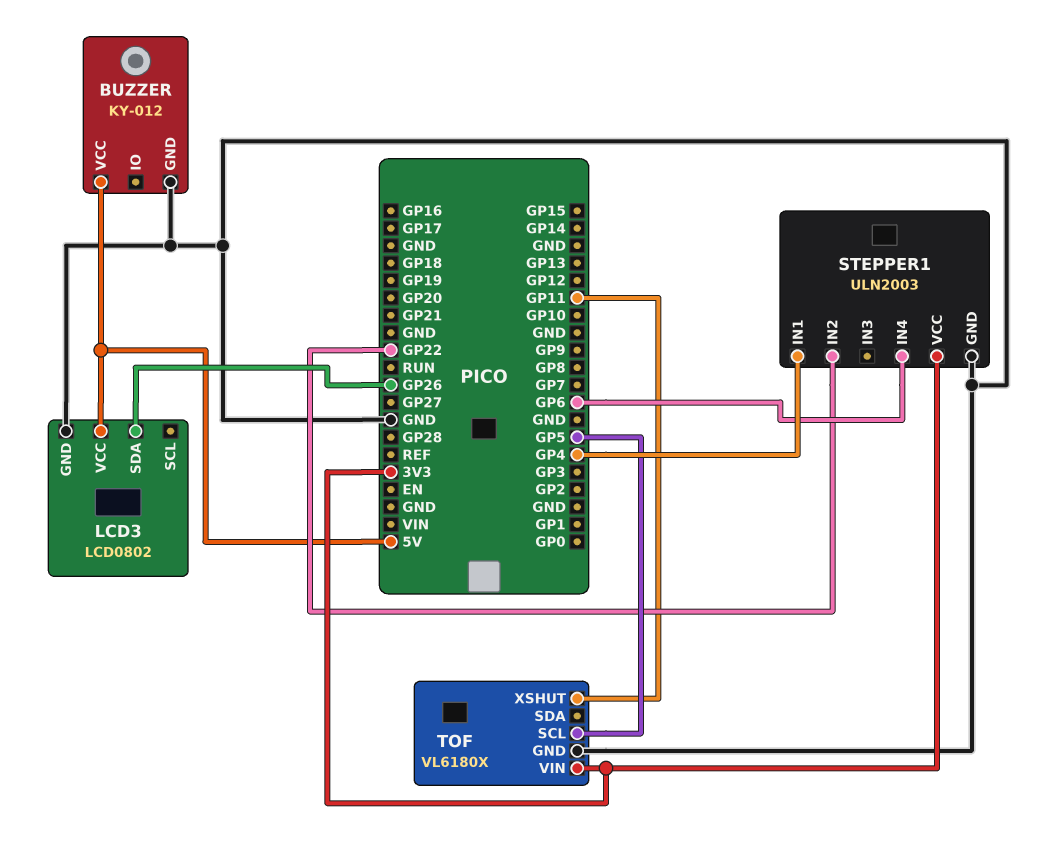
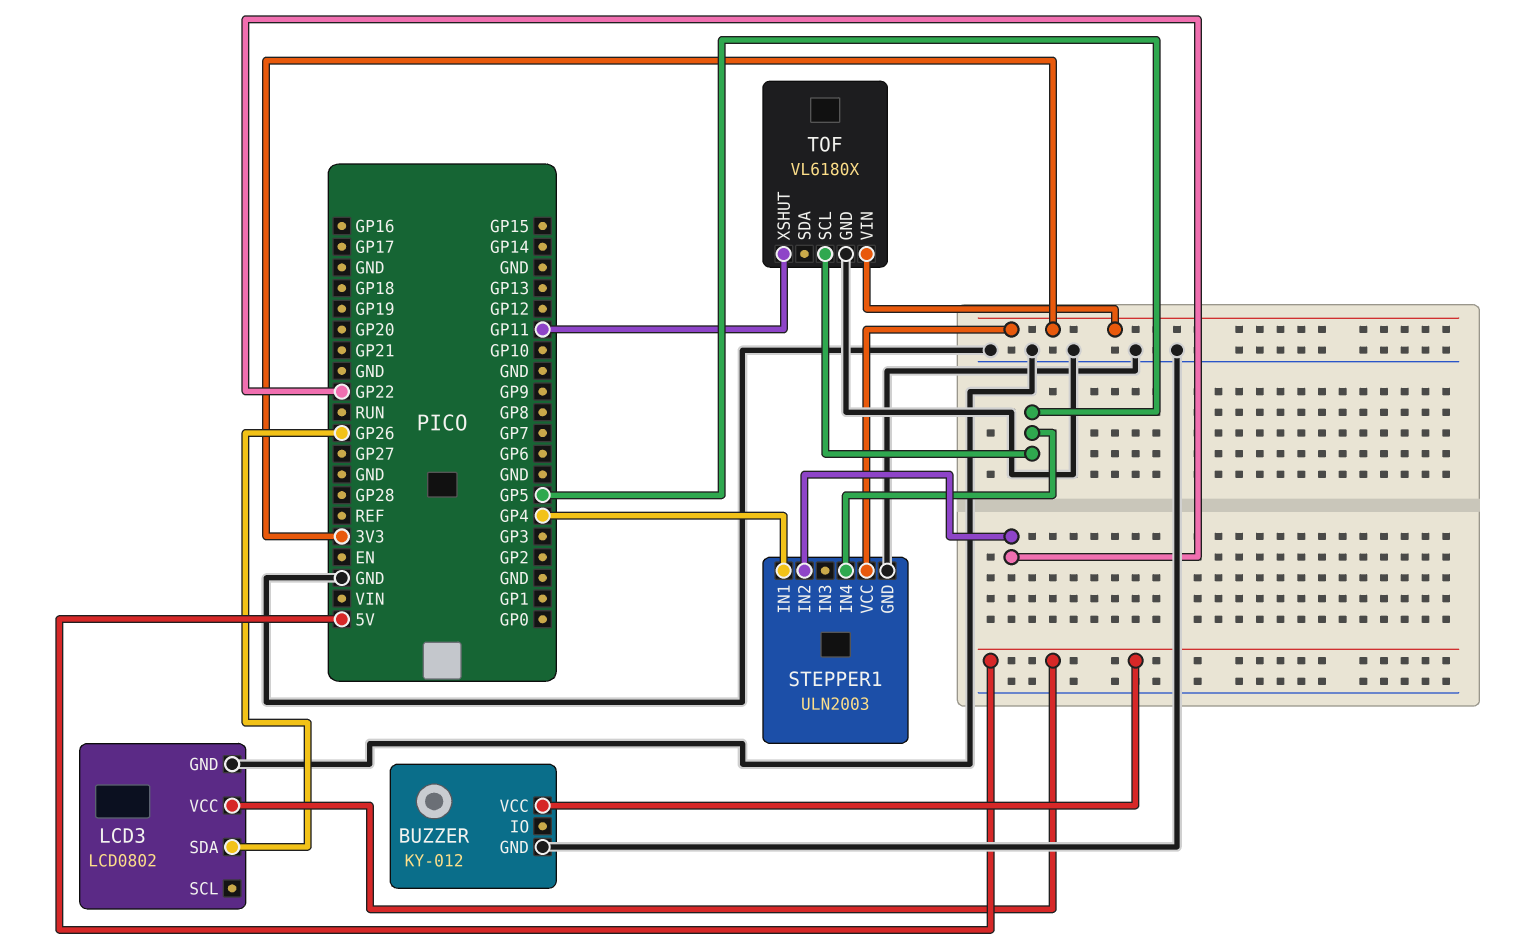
STEPPER1 pin IN4: GP6 -> GP5

